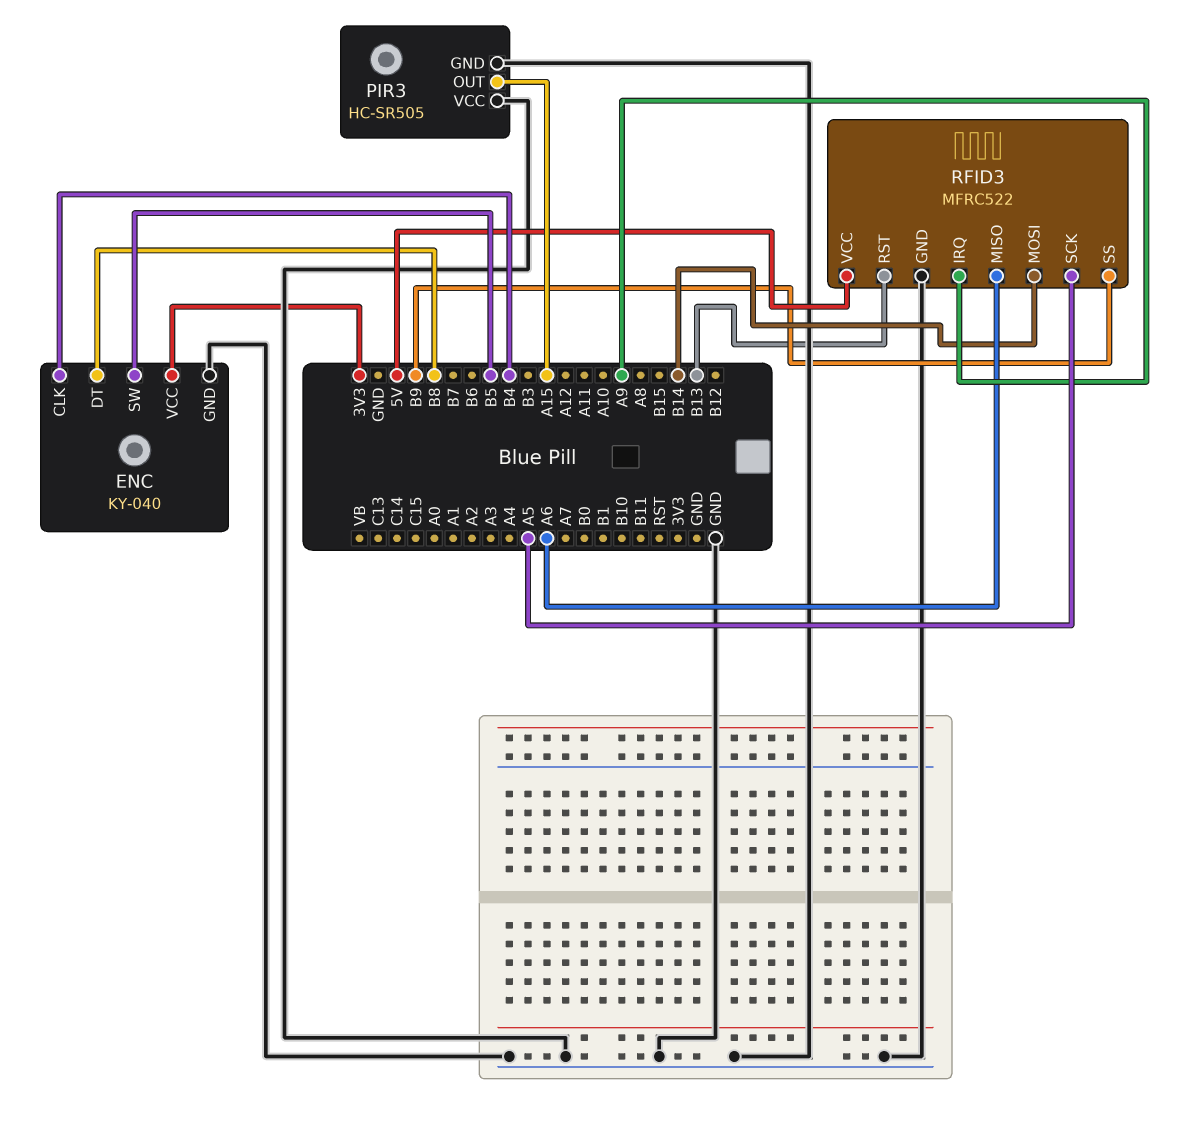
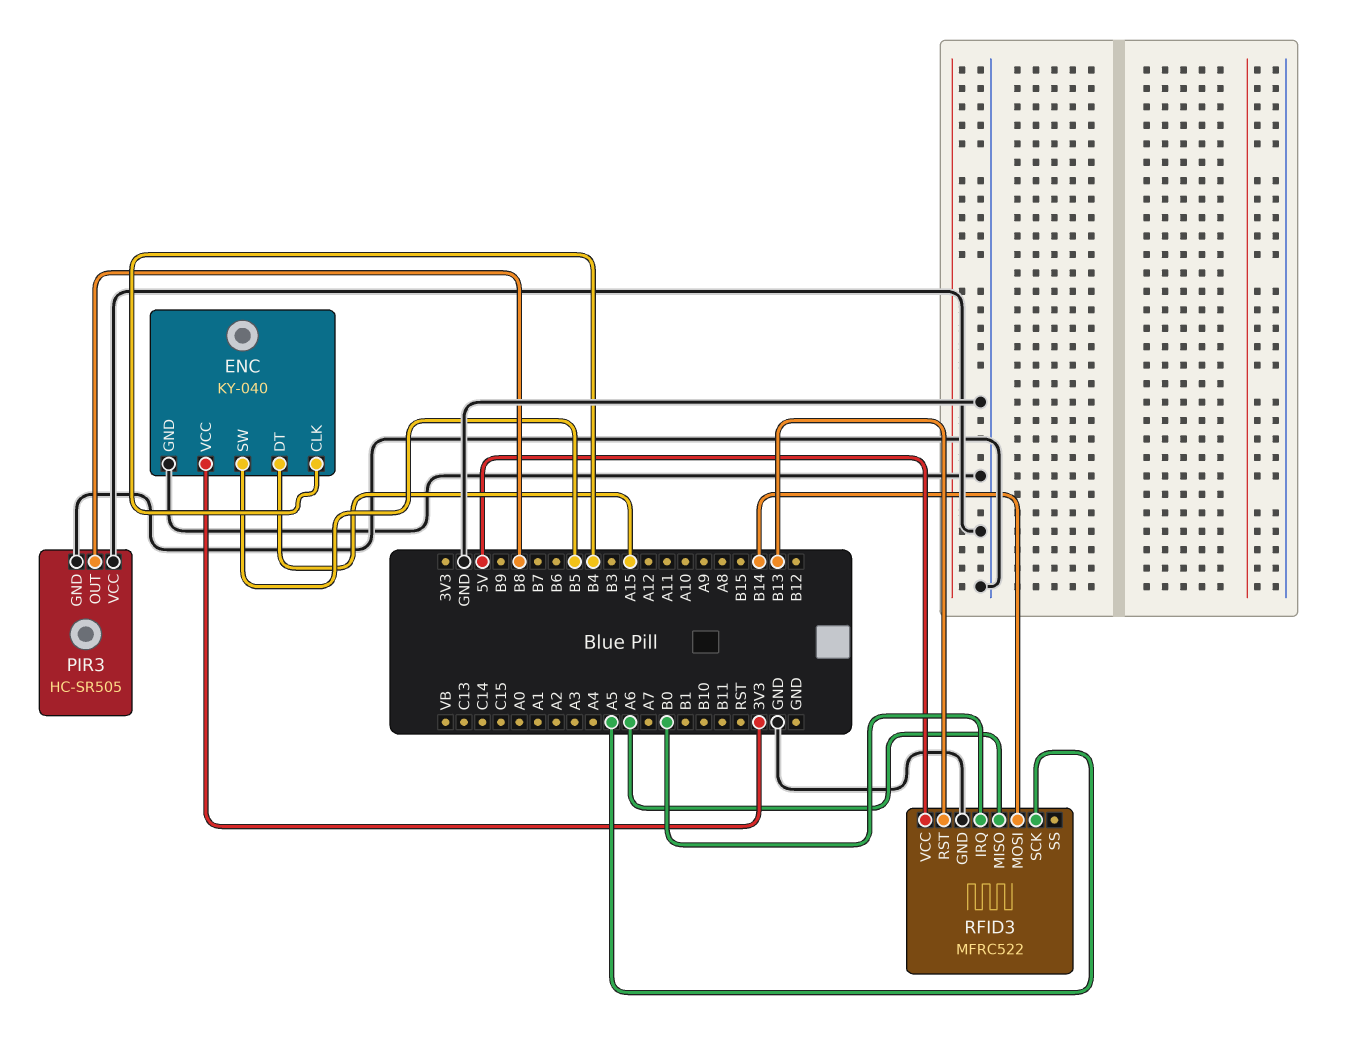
ENC pin DT: B8 -> A15
PIR3 pin OUT: A15 -> B8
RFID3 pin IRQ: A9 -> B0
RFID3 pin SS: B9 -> none

